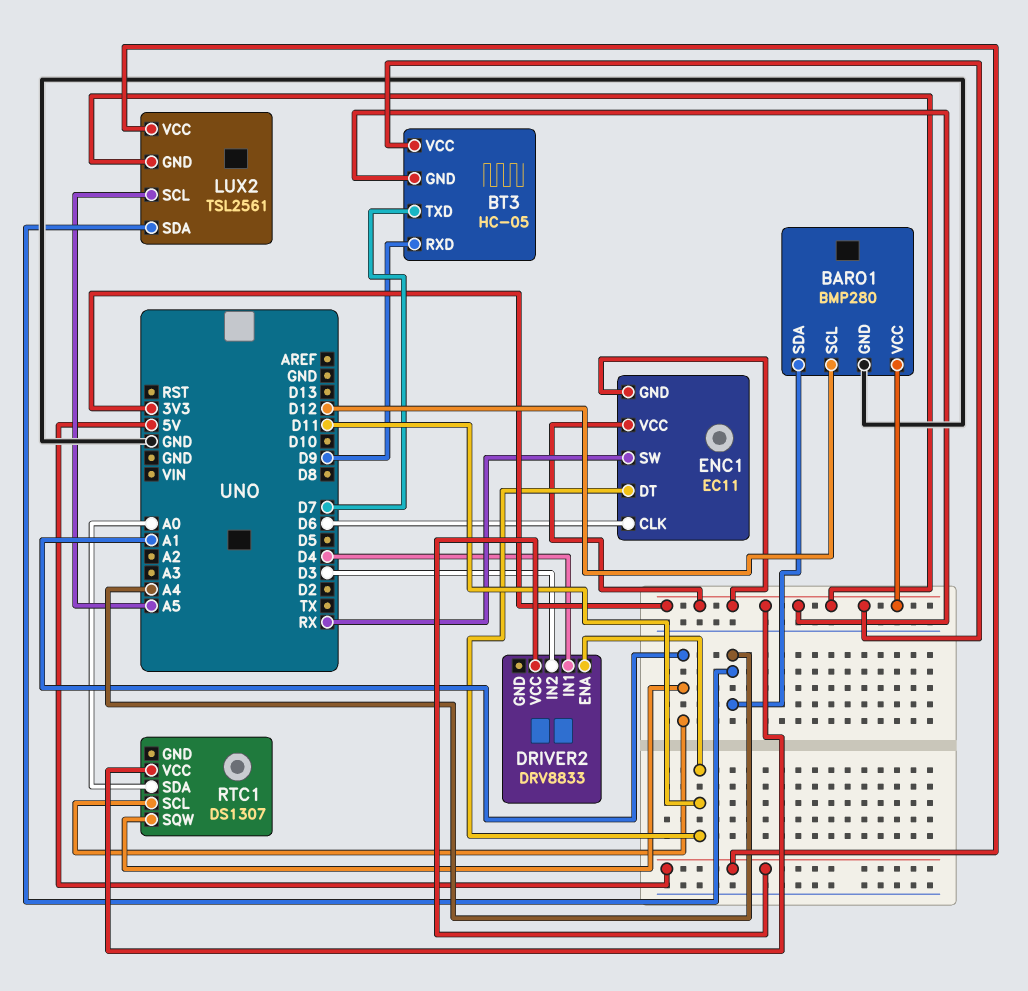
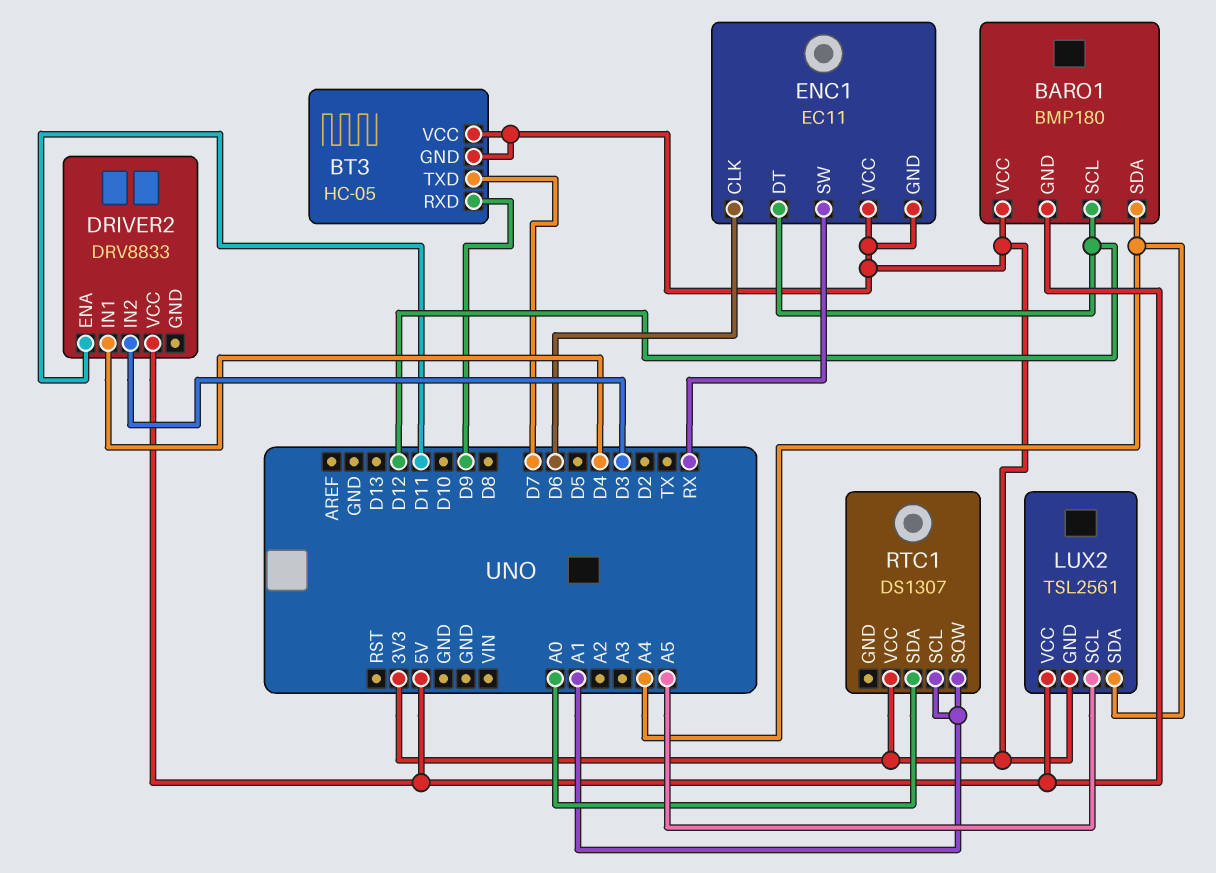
BARO1: BMP280 -> BMP180
BARO1 pin GND: GND -> 5V
ENC1 pin DT: D11 -> D12

